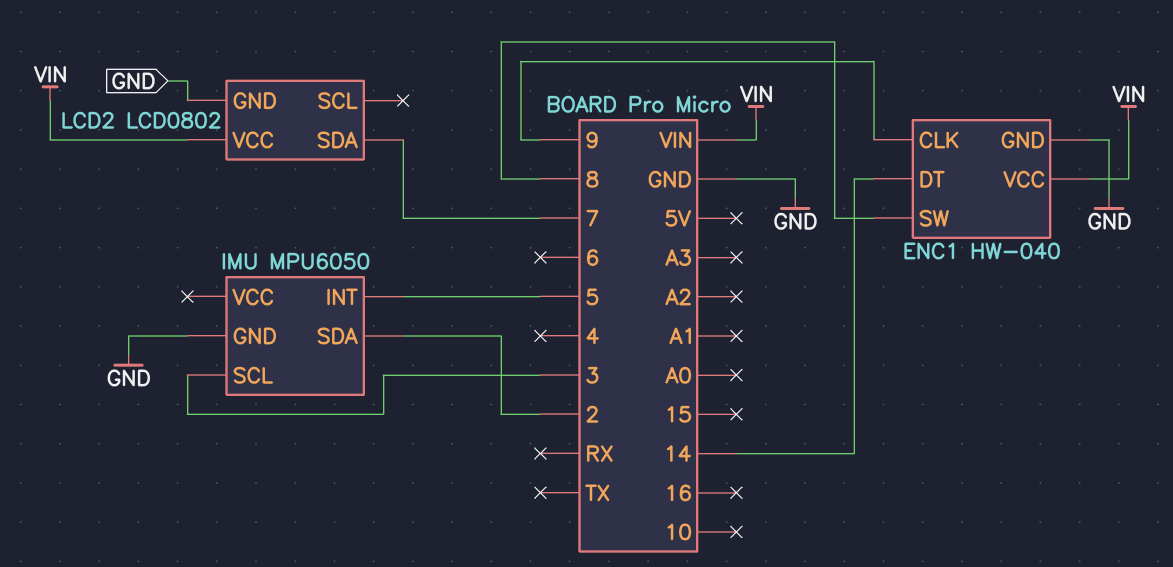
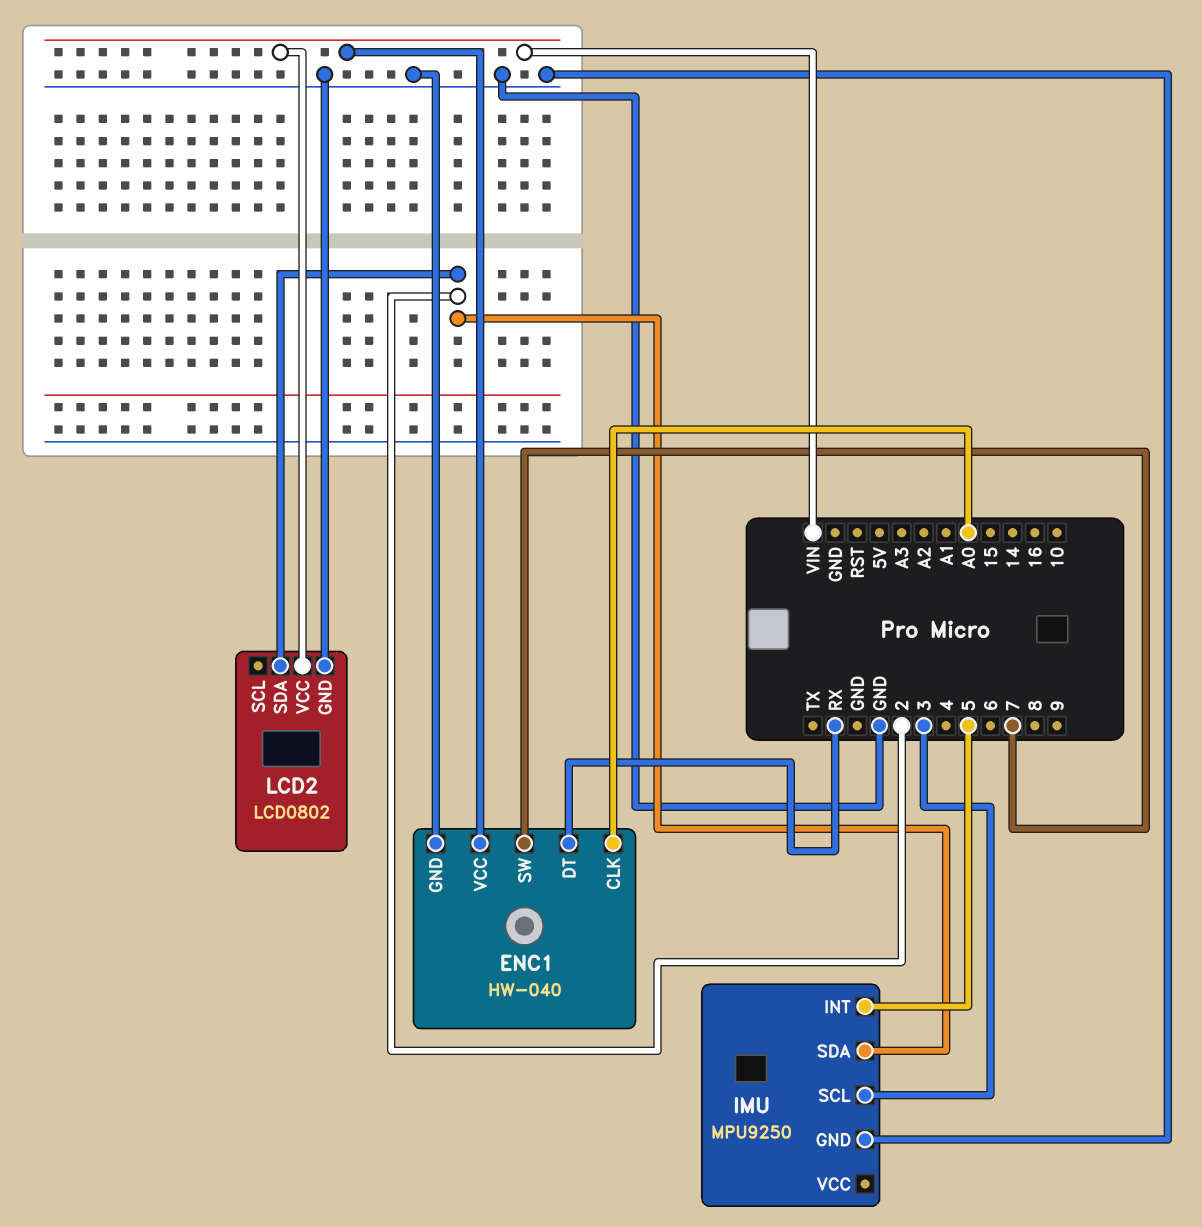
ENC1 pin CLK: 9 -> A0
ENC1 pin DT: 14 -> RX
ENC1 pin SW: 8 -> 7
IMU: MPU6050 -> MPU9250
LCD2 pin SDA: 7 -> 2

